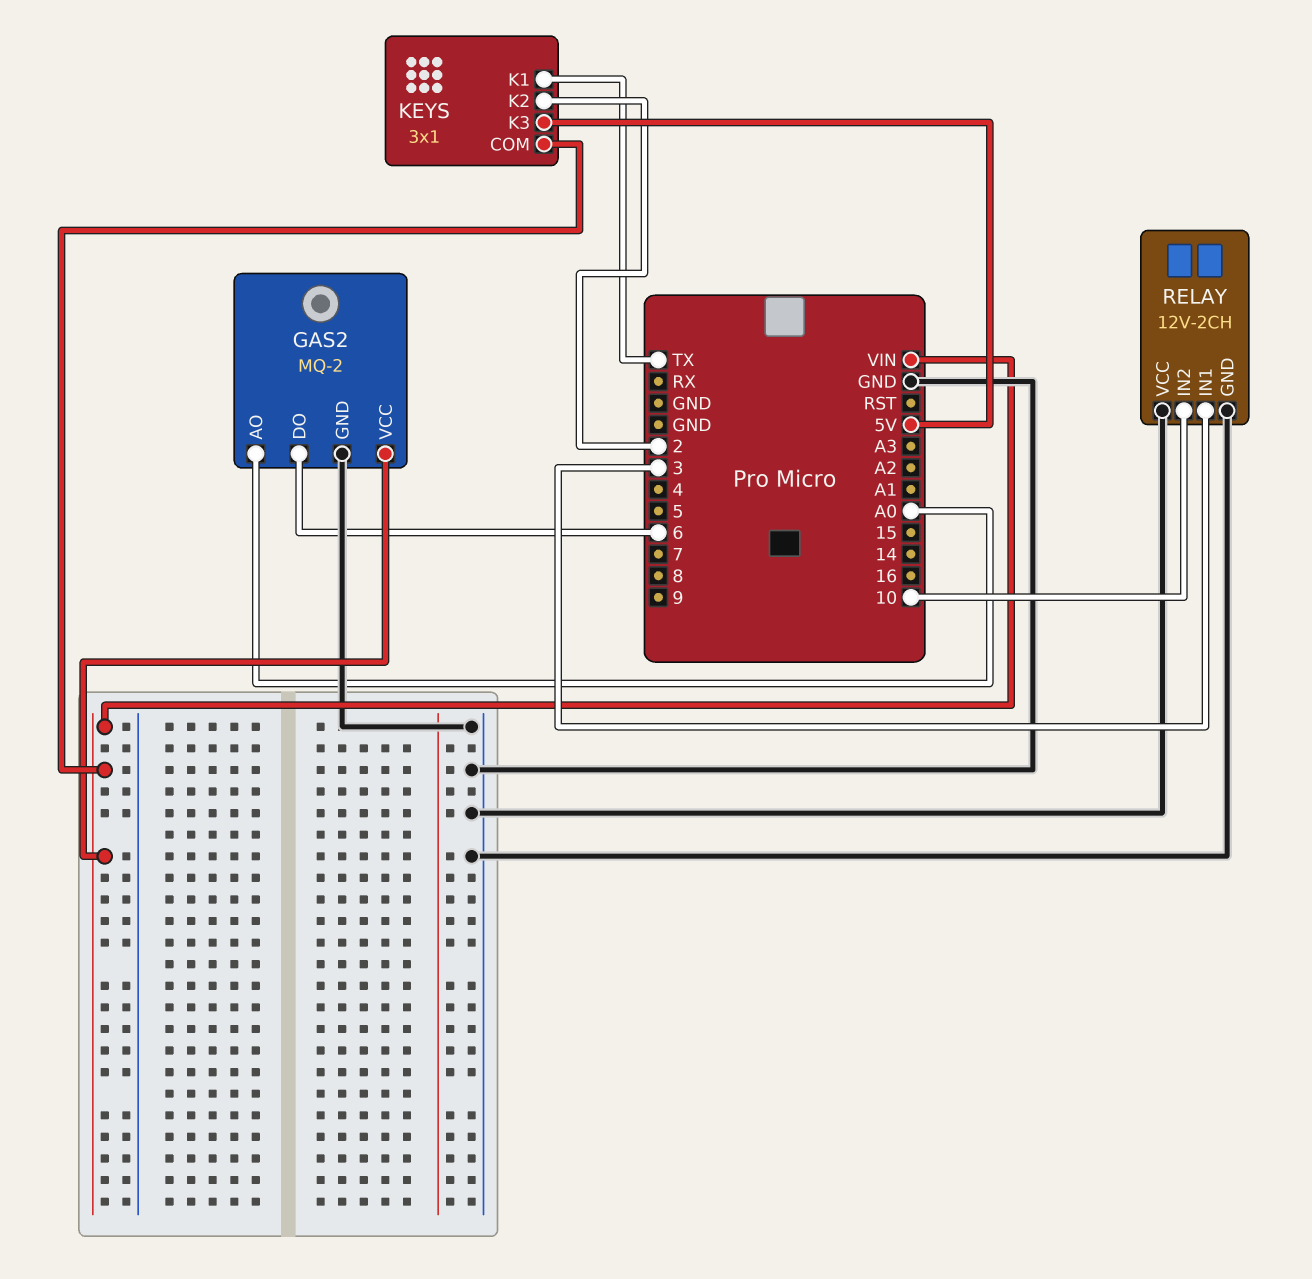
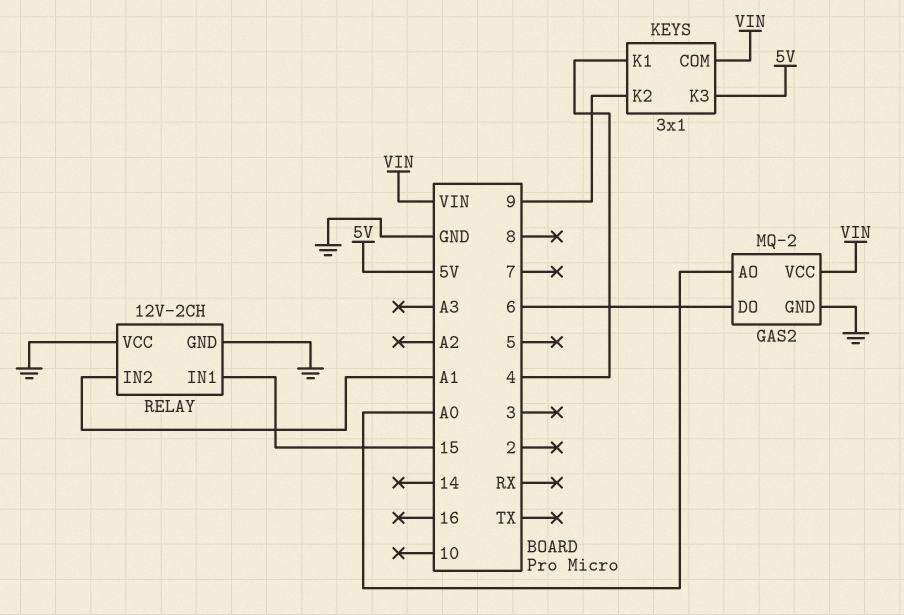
KEYS pin K1: TX -> 4
KEYS pin K2: 2 -> 9
RELAY pin IN1: 3 -> 15
RELAY pin IN2: 10 -> A1

